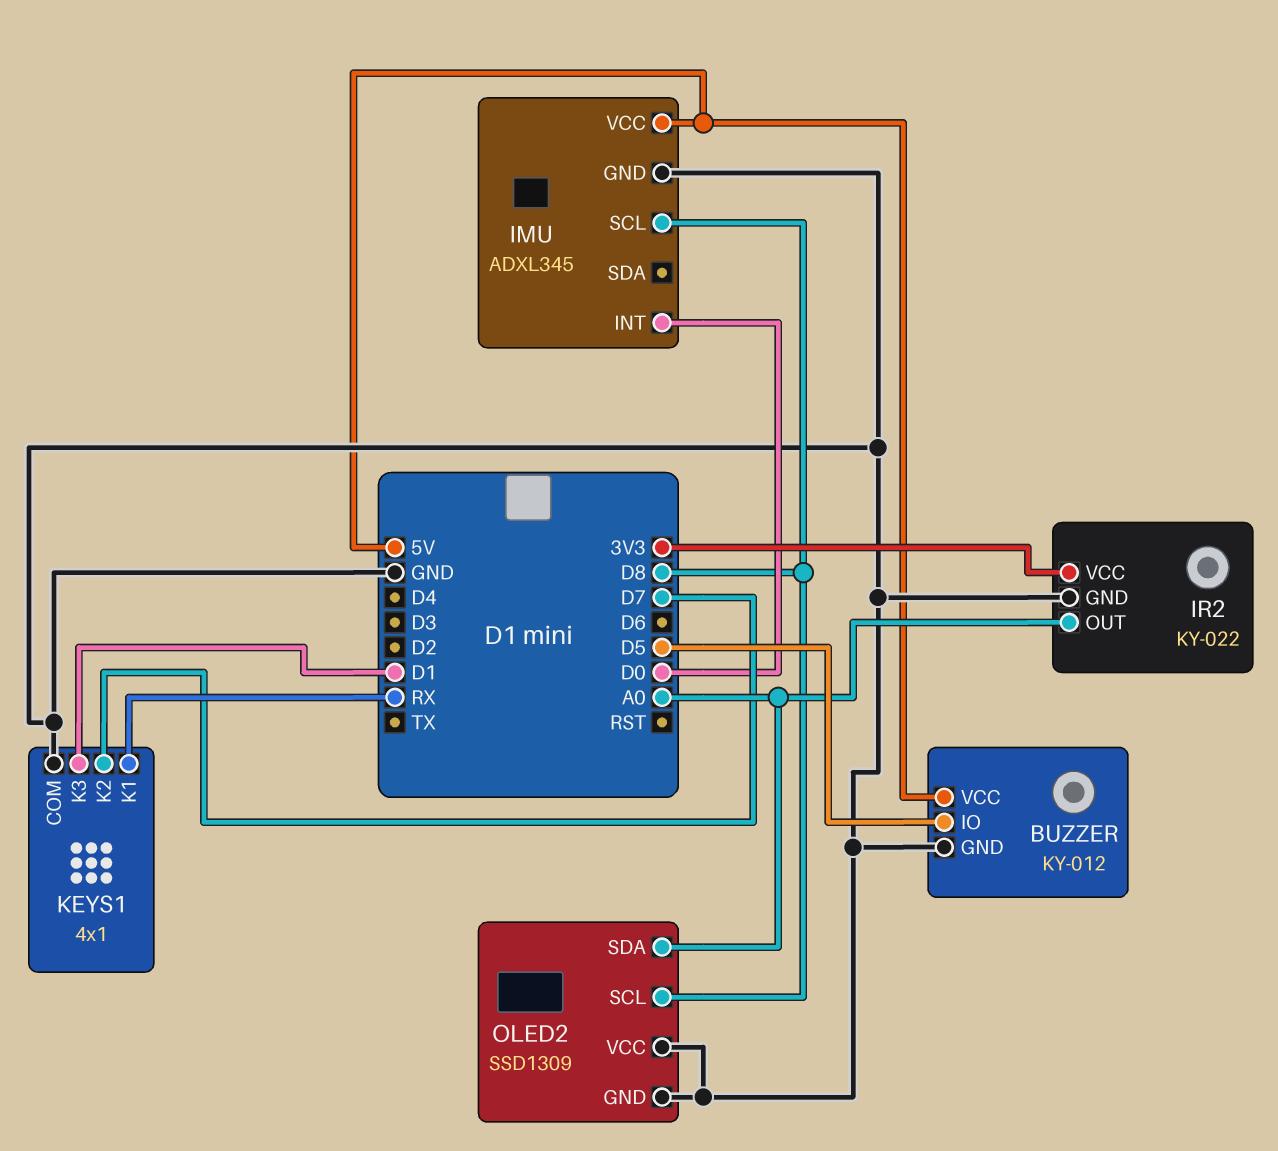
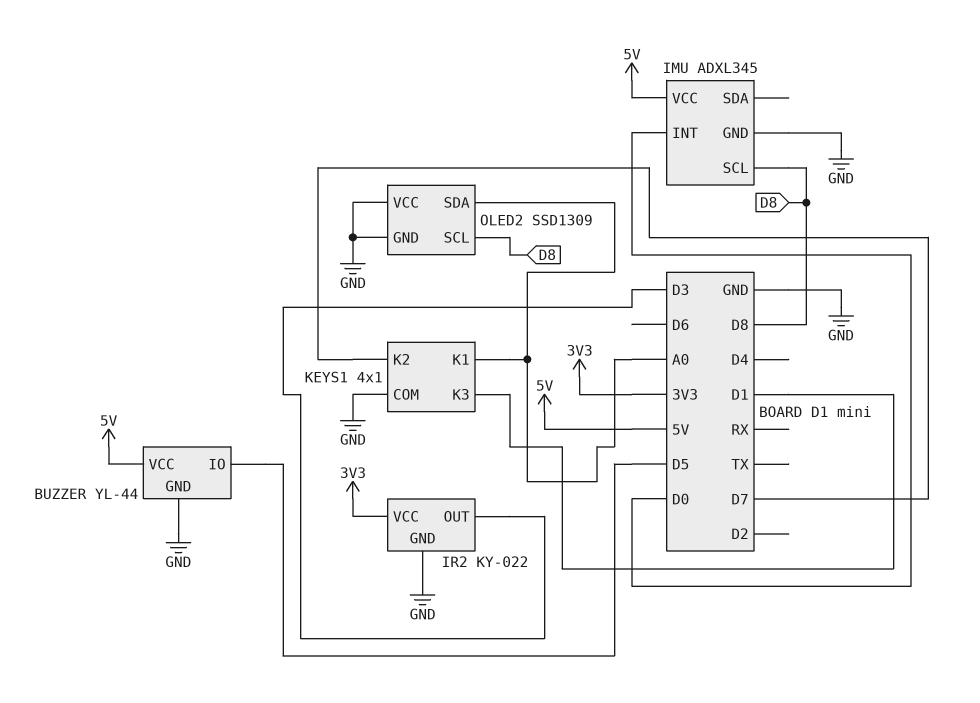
BUZZER: KY-012 -> YL-44
IR2 pin OUT: A0 -> D3
KEYS1 pin K1: RX -> A0

